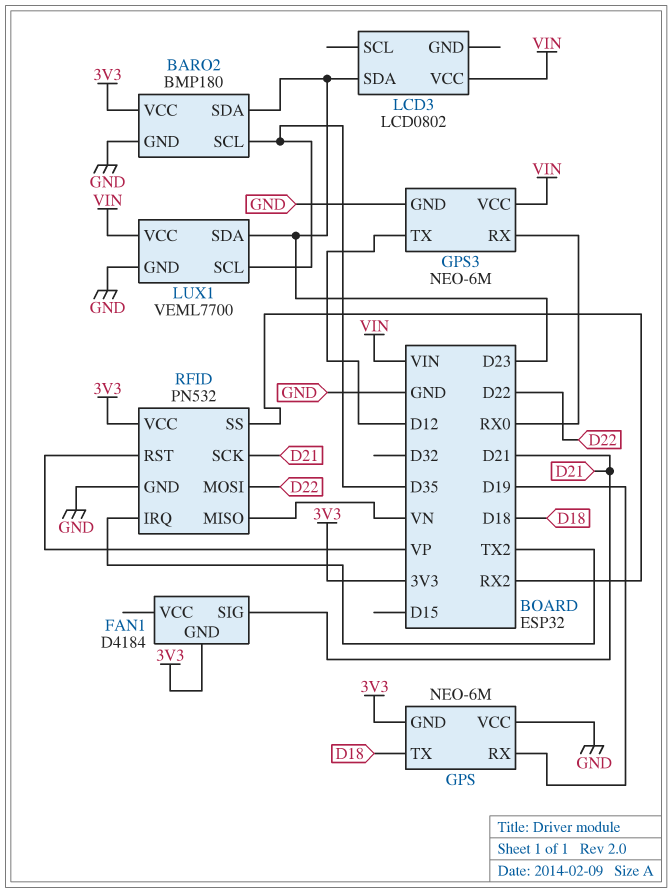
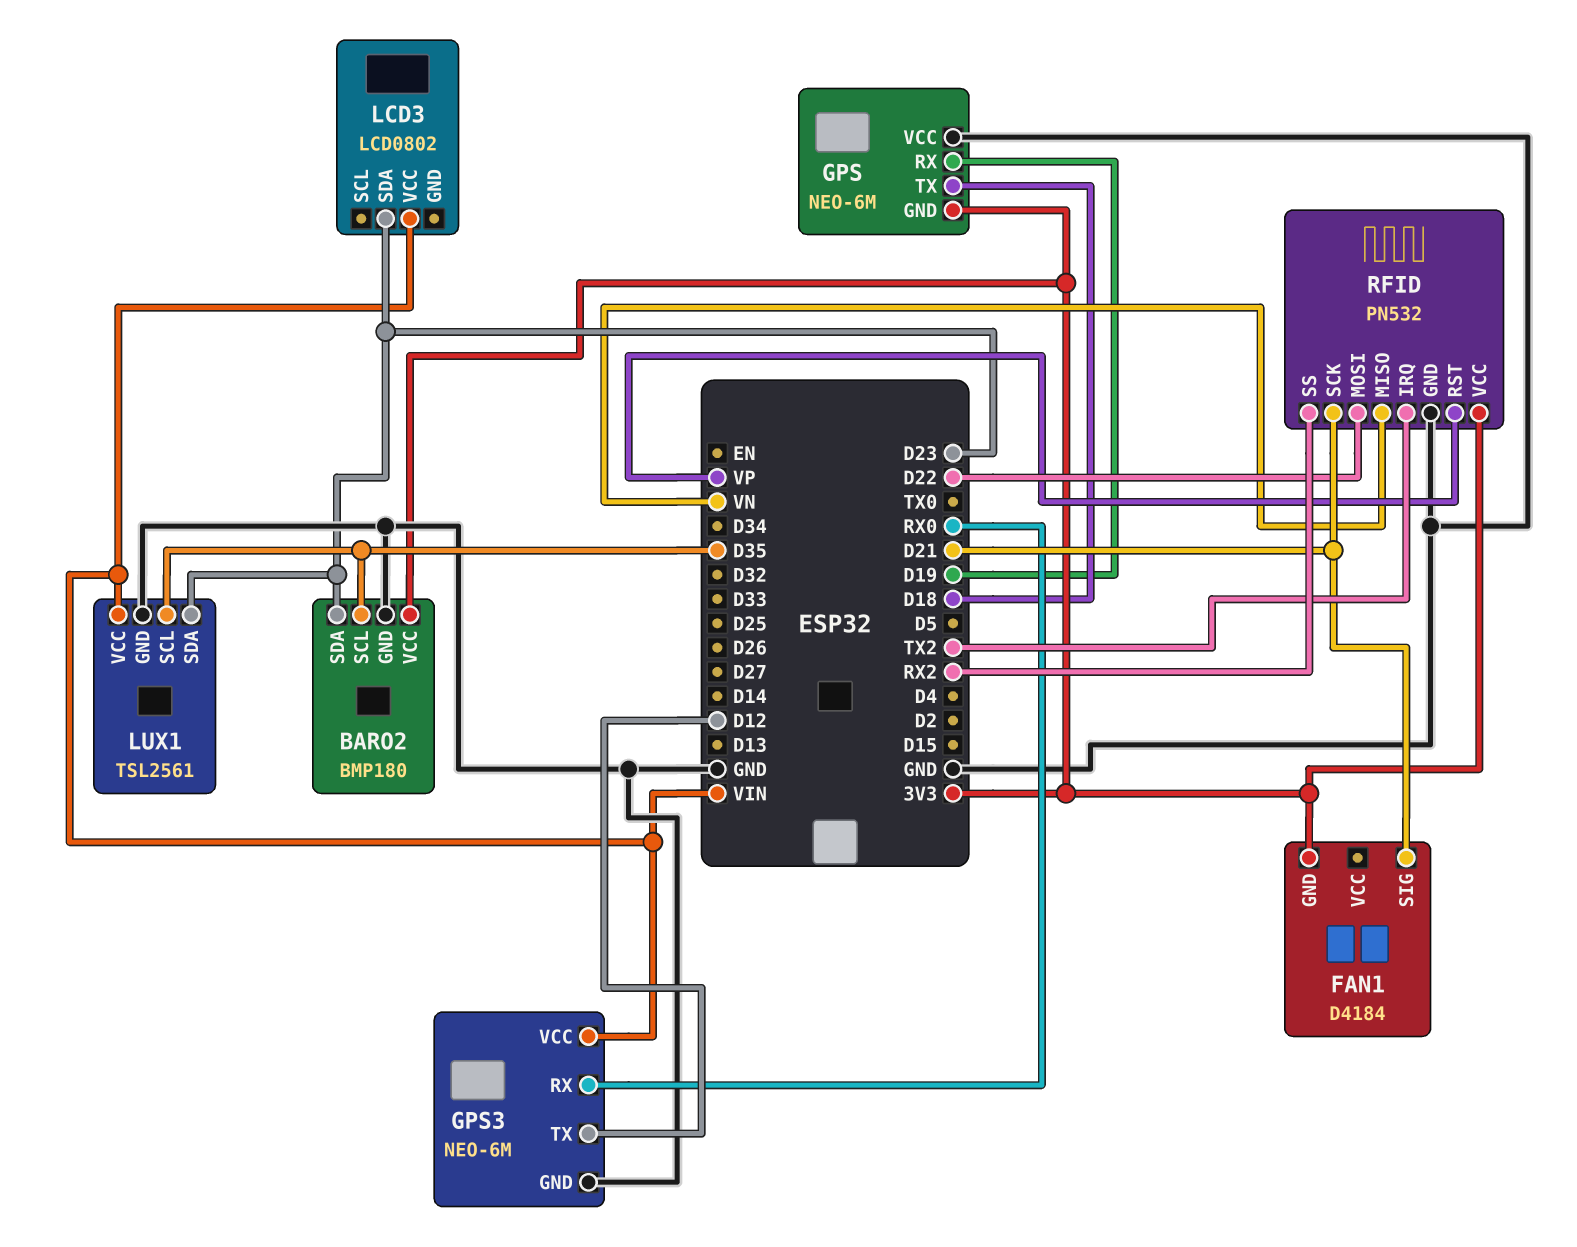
LUX1: VEML7700 -> TSL2561

